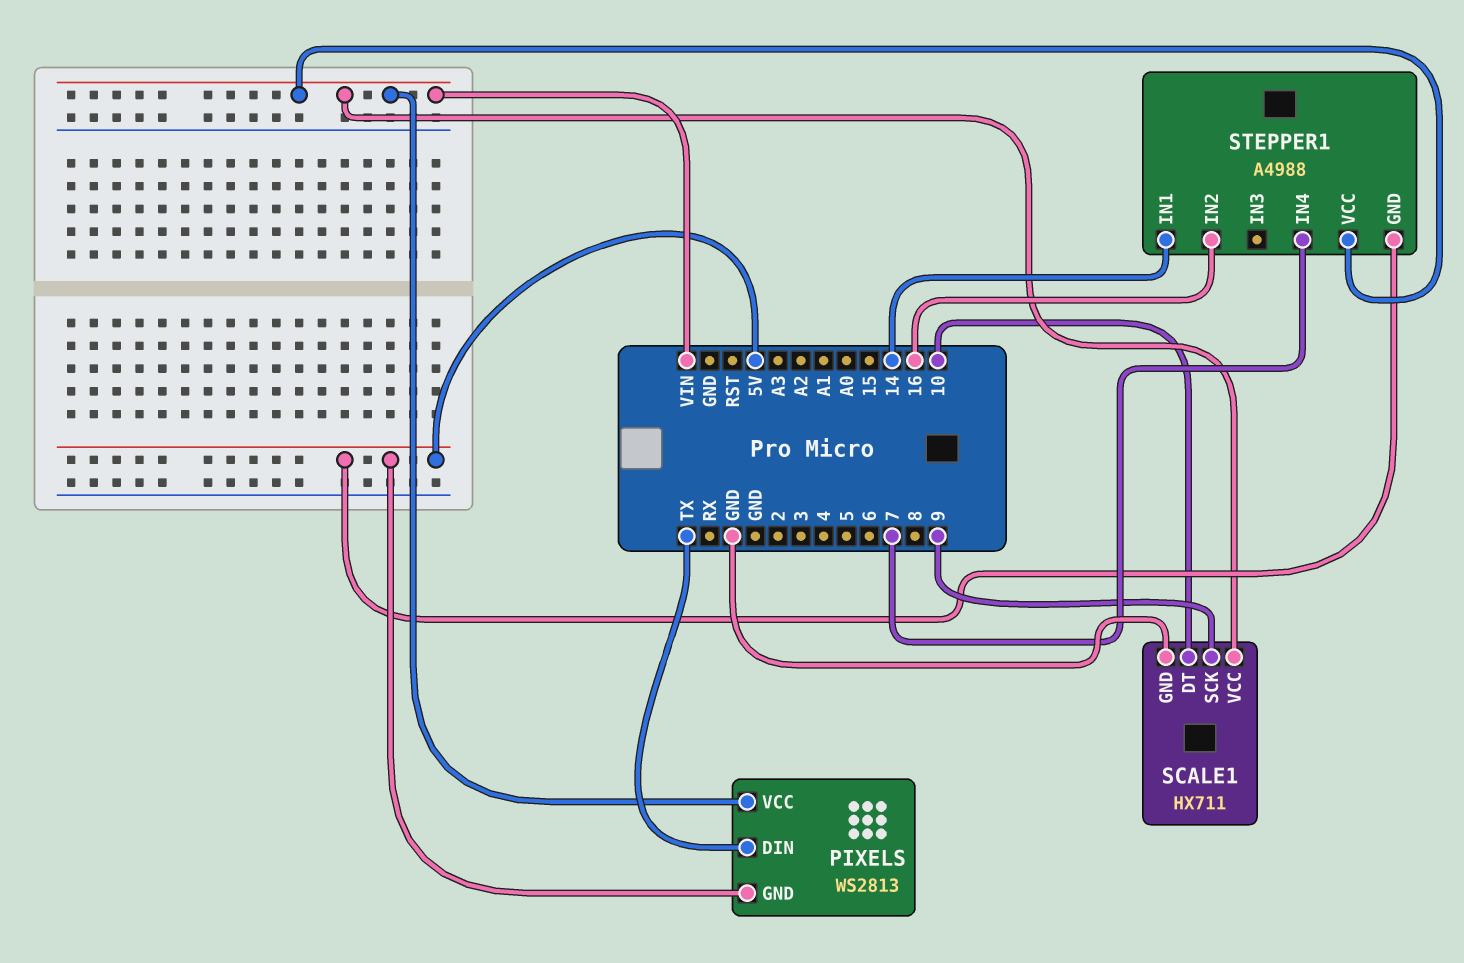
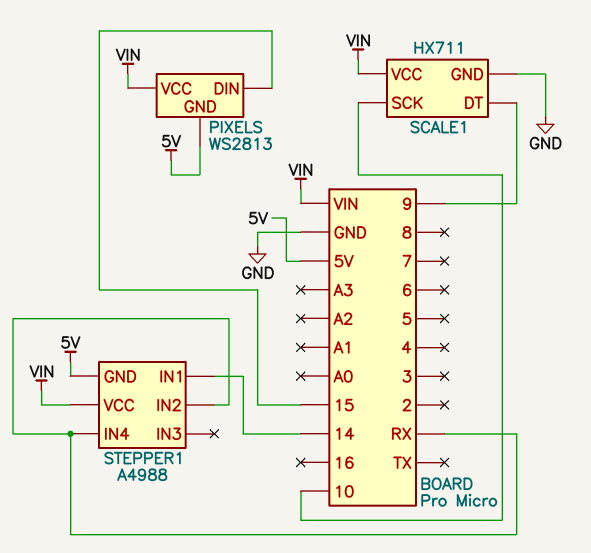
PIXELS pin DIN: TX -> 15
SCALE1 pin DT: 10 -> 9
SCALE1 pin SCK: 9 -> 10
STEPPER1 pin IN2: 16 -> RX
STEPPER1 pin IN4: 7 -> RX

